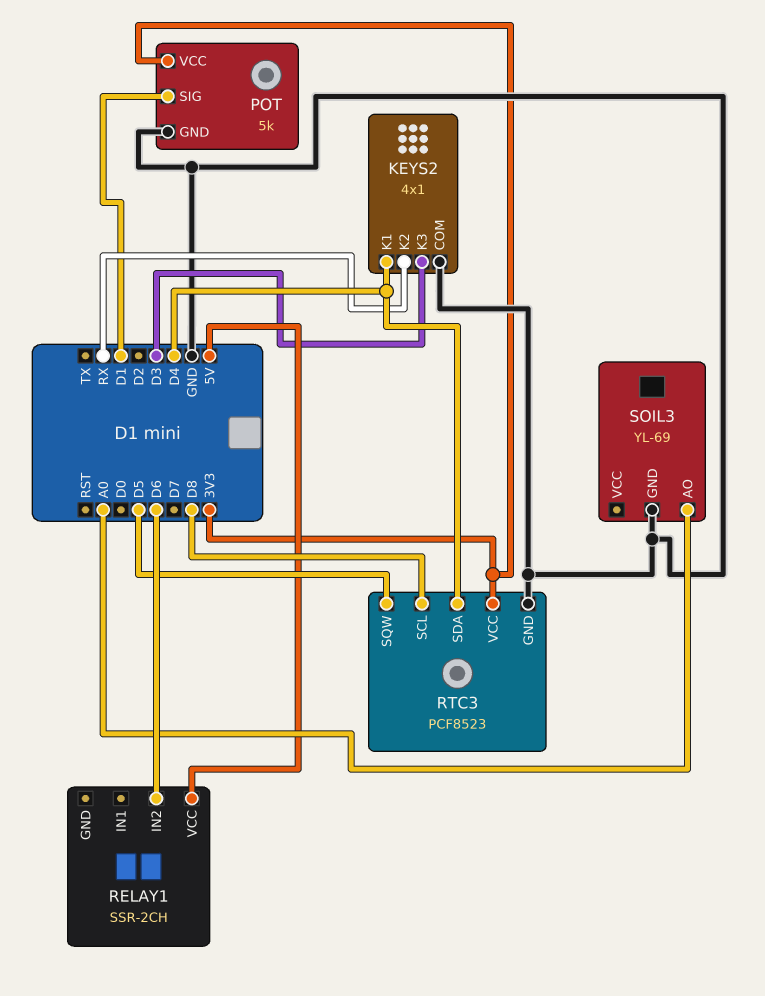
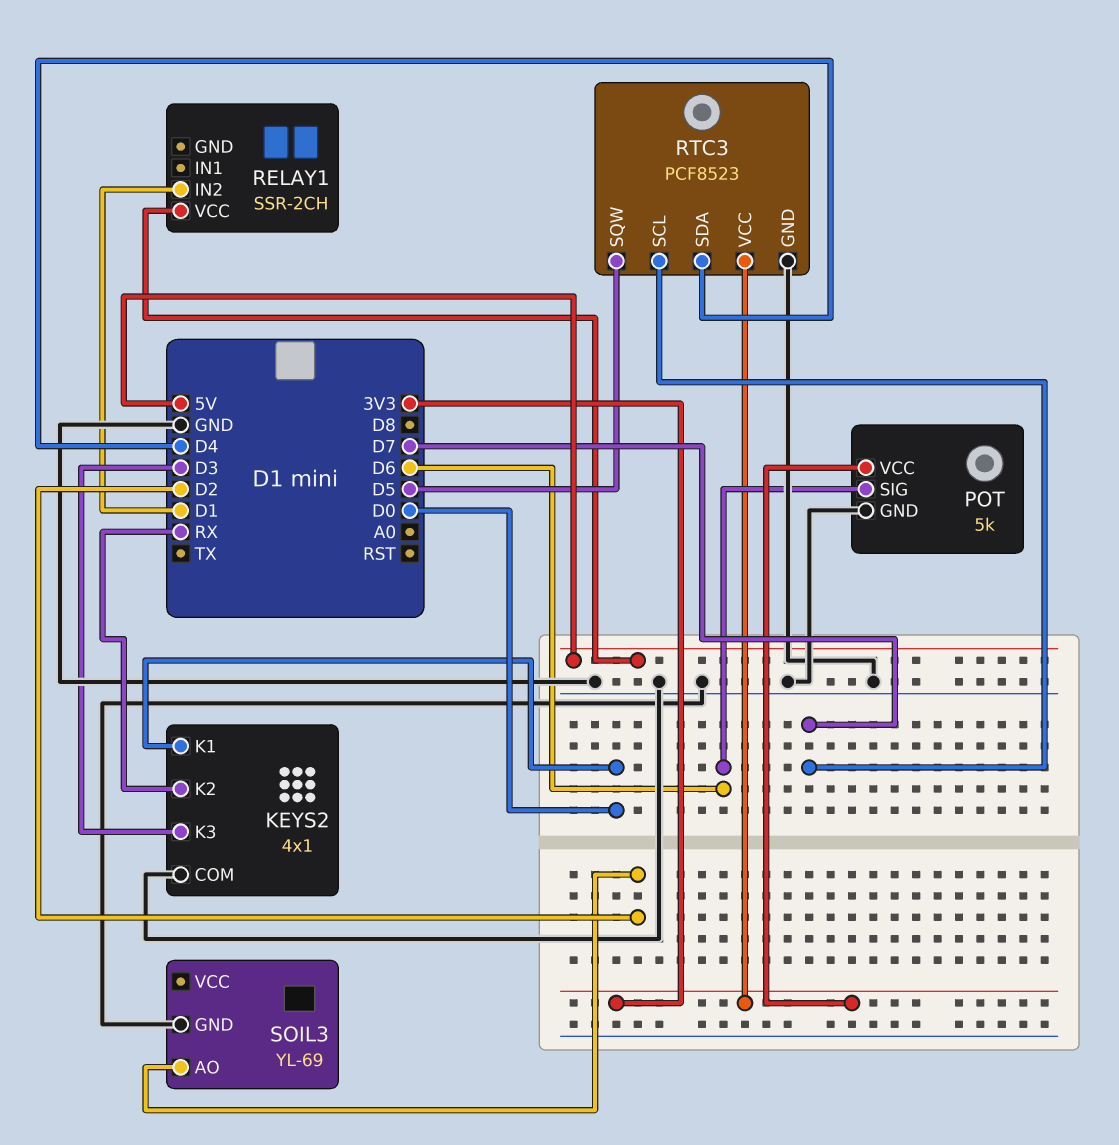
KEYS2 pin K1: D4 -> D0
POT pin SIG: D1 -> D6
RELAY1 pin IN2: D6 -> D1
RTC3 pin SCL: D8 -> D7
SOIL3 pin AO: A0 -> D2

